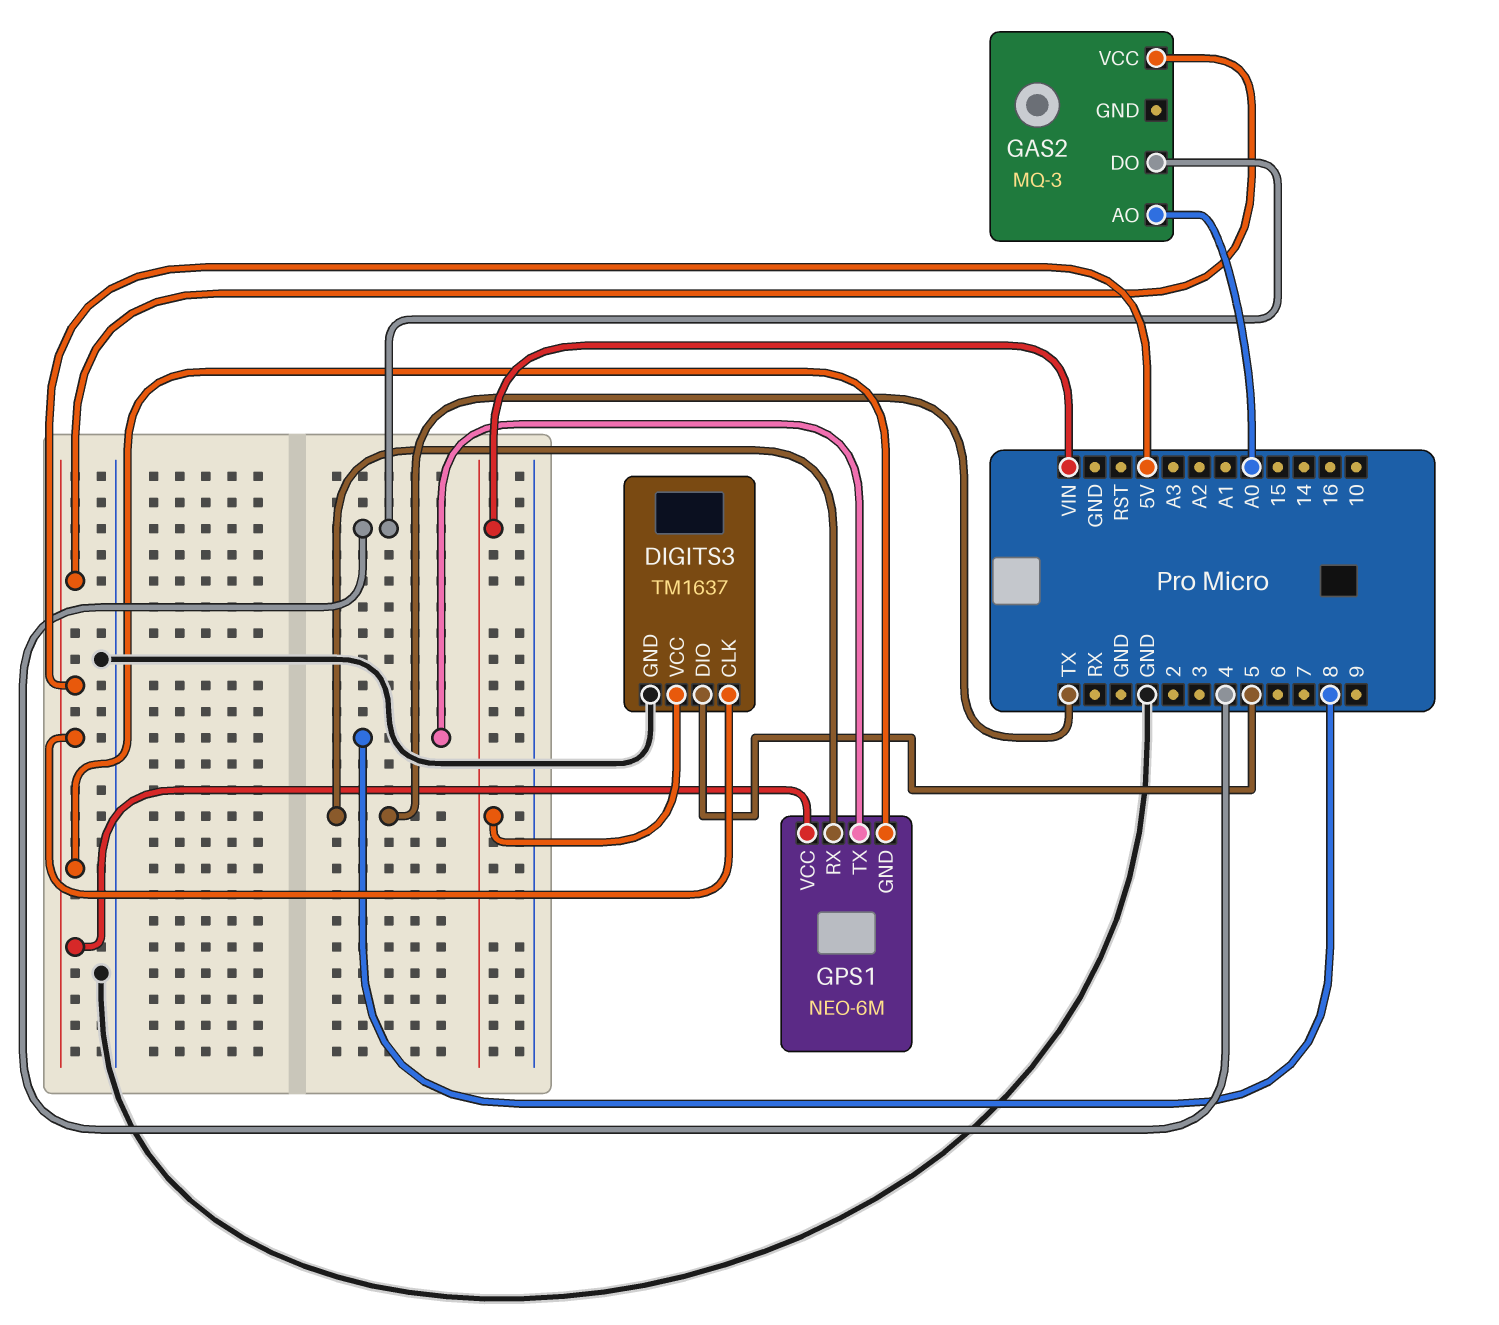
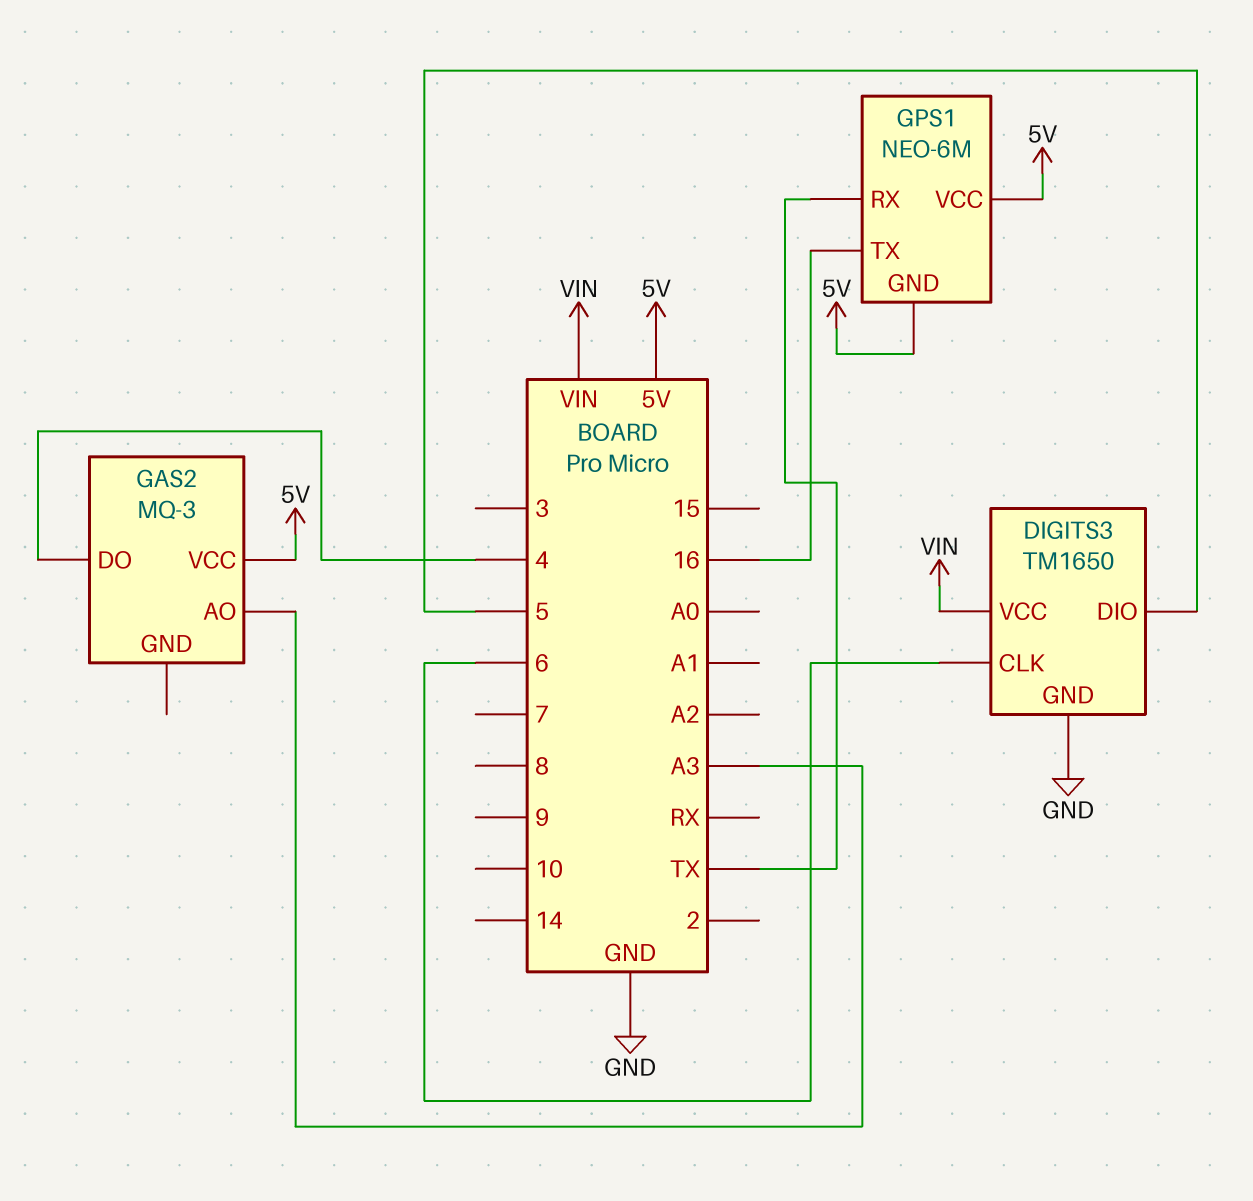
DIGITS3: TM1637 -> TM1650
DIGITS3 pin CLK: 5V -> 6
GAS2 pin AO: A0 -> A3
GPS1 pin TX: 8 -> 16

